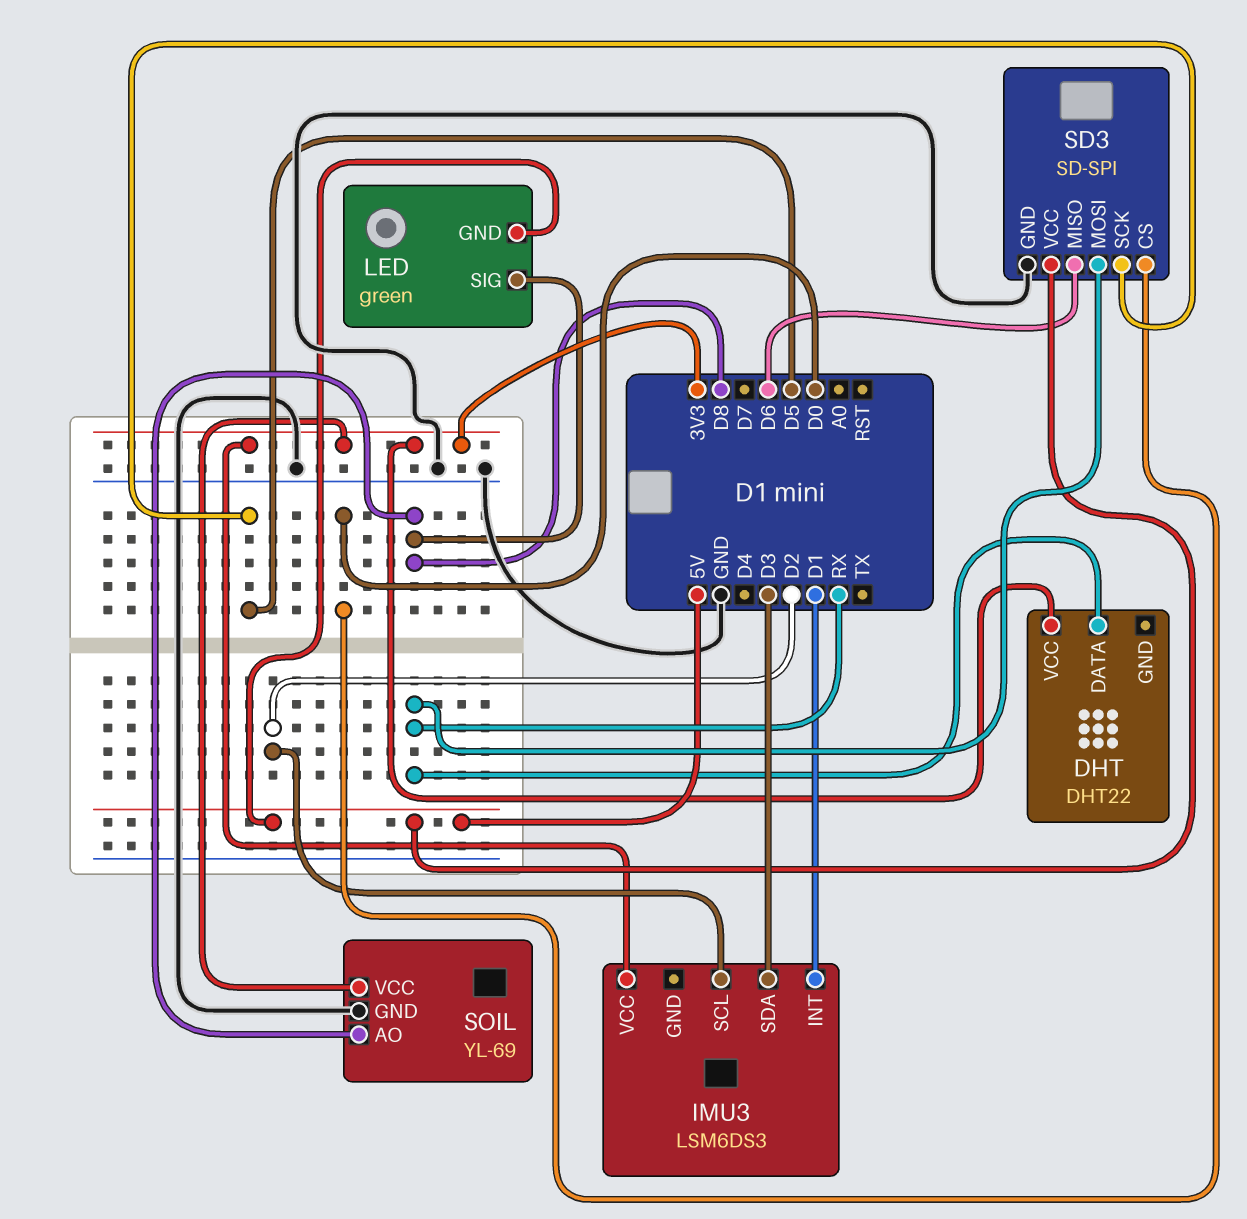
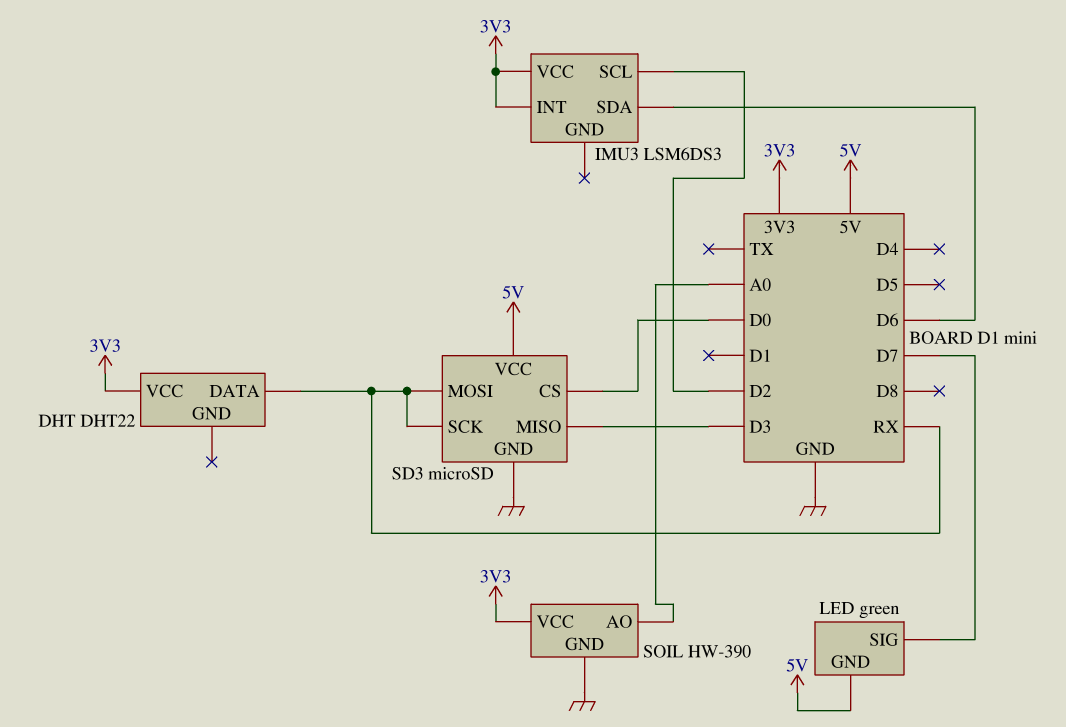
IMU3 pin INT: D1 -> 3V3
IMU3 pin SDA: D3 -> D6
LED pin SIG: D8 -> D7
SD3: SD-SPI -> microSD
SD3 pin MISO: D6 -> D3
SD3 pin SCK: D5 -> RX
SOIL: YL-69 -> HW-390
SOIL pin AO: D8 -> A0

